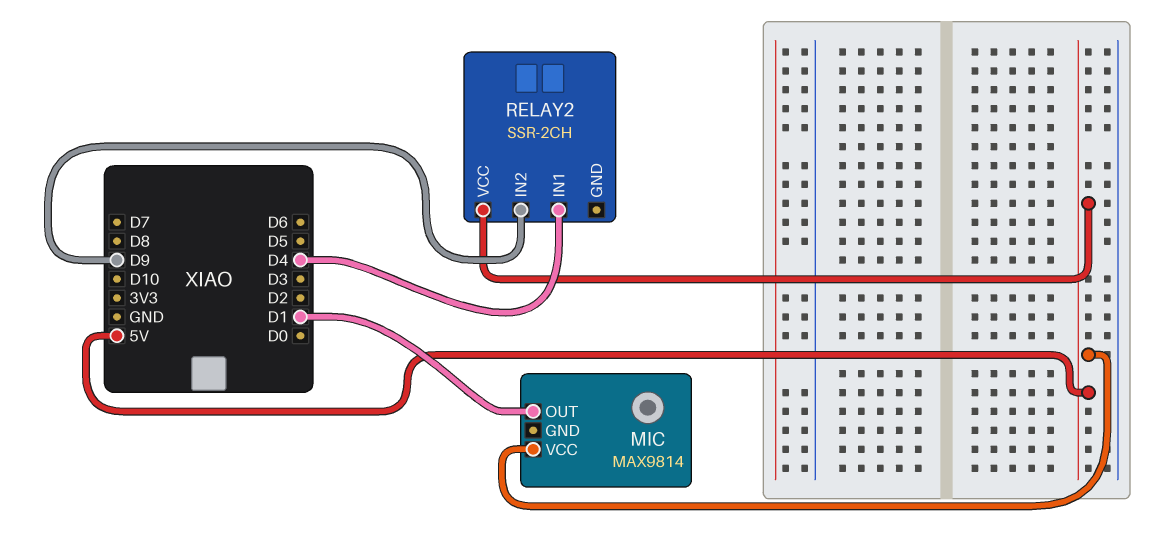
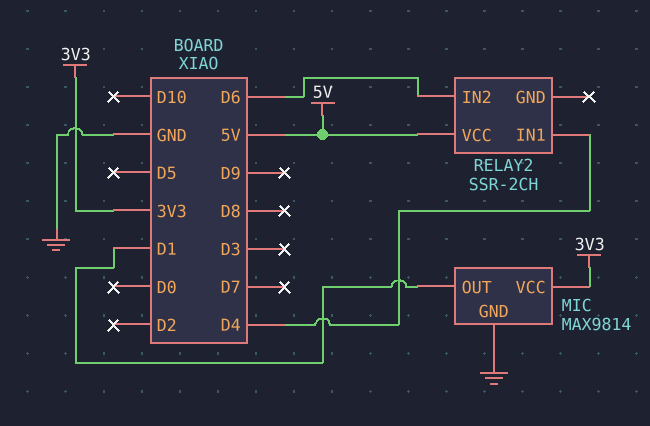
MIC pin GND: none -> GND
MIC pin VCC: 5V -> 3V3
RELAY2 pin IN2: D9 -> D6

